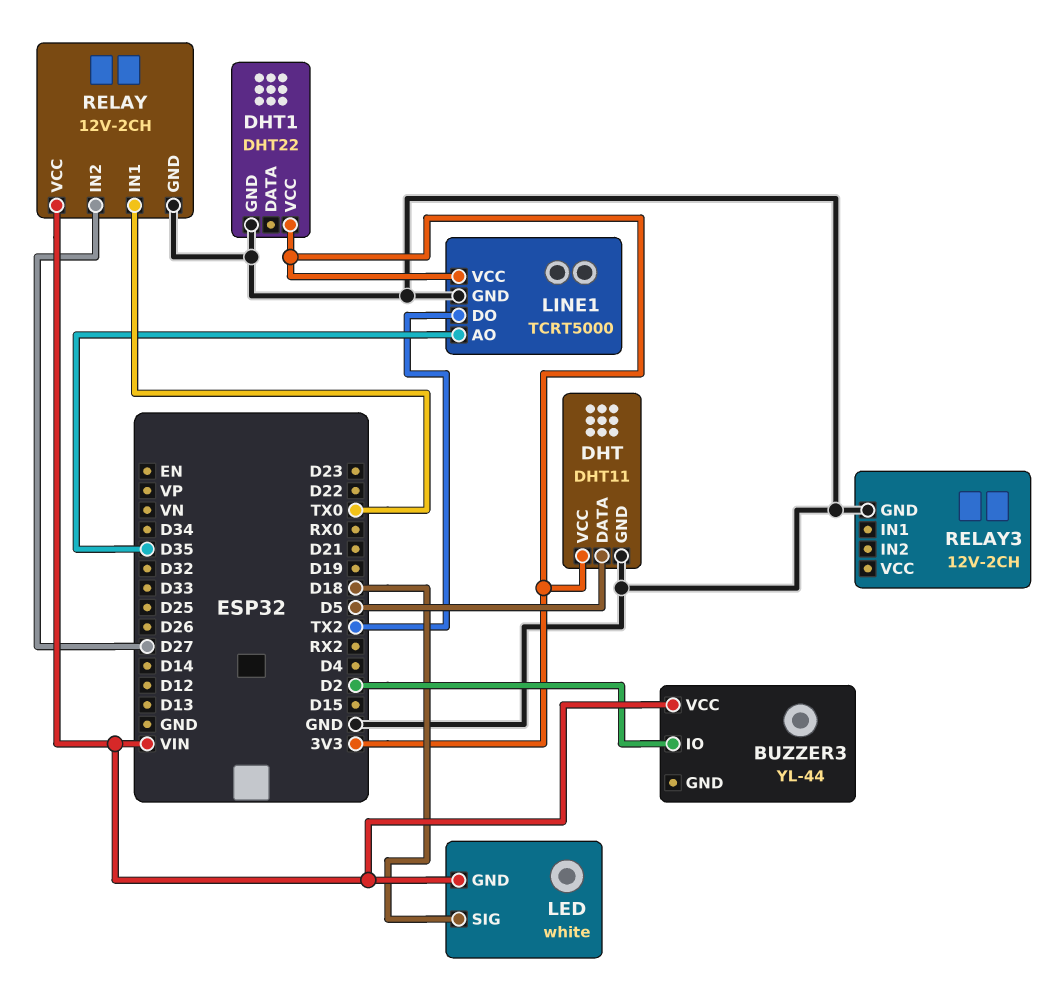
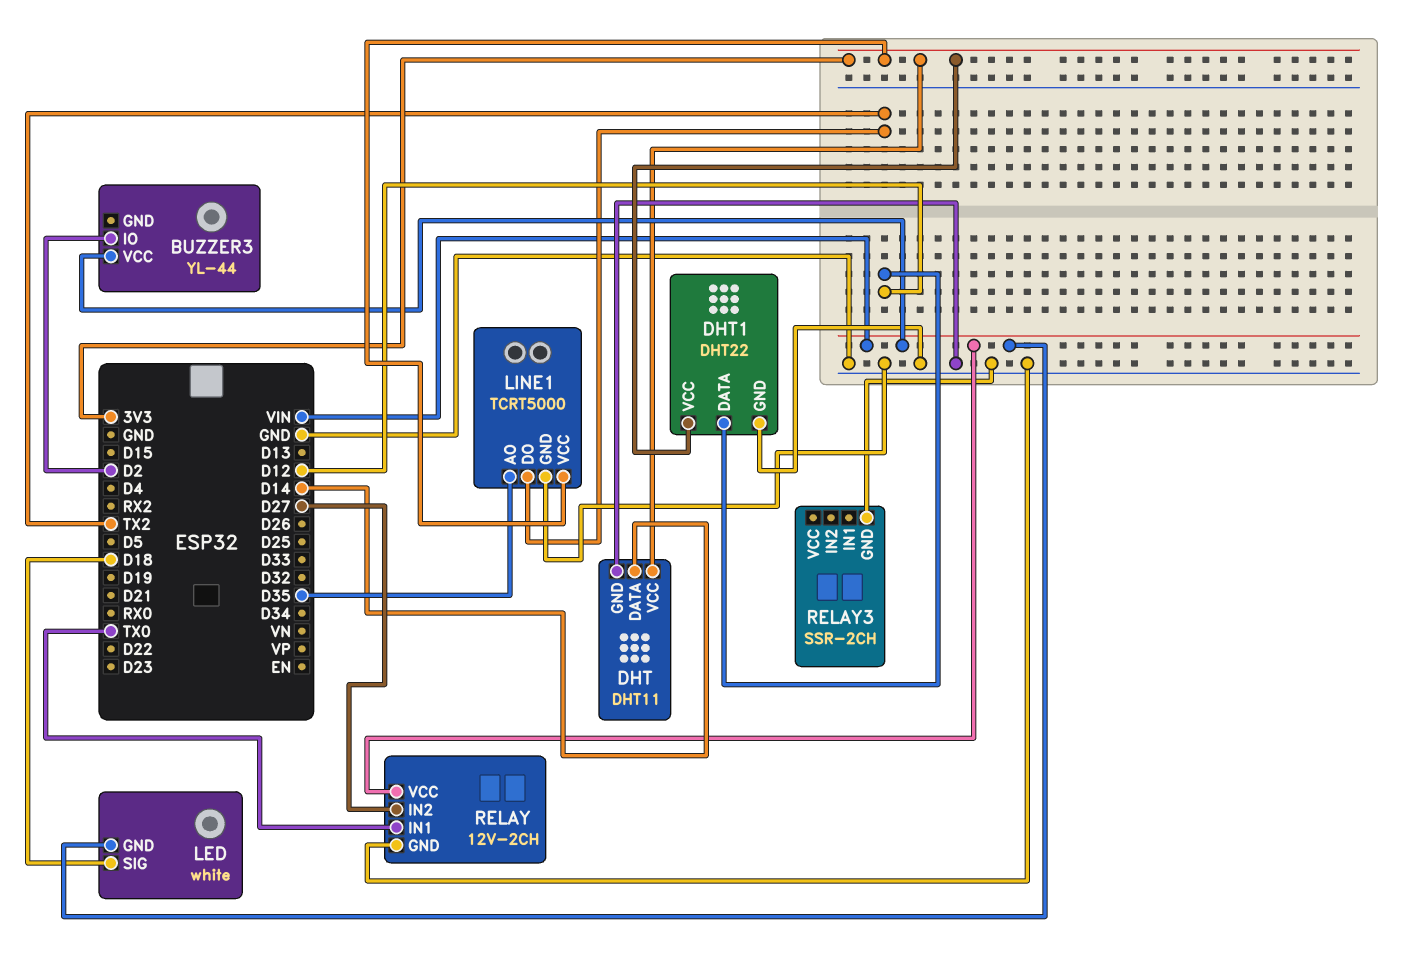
DHT pin DATA: D5 -> D14
DHT1 pin DATA: none -> D12
RELAY3: 12V-2CH -> SSR-2CH

